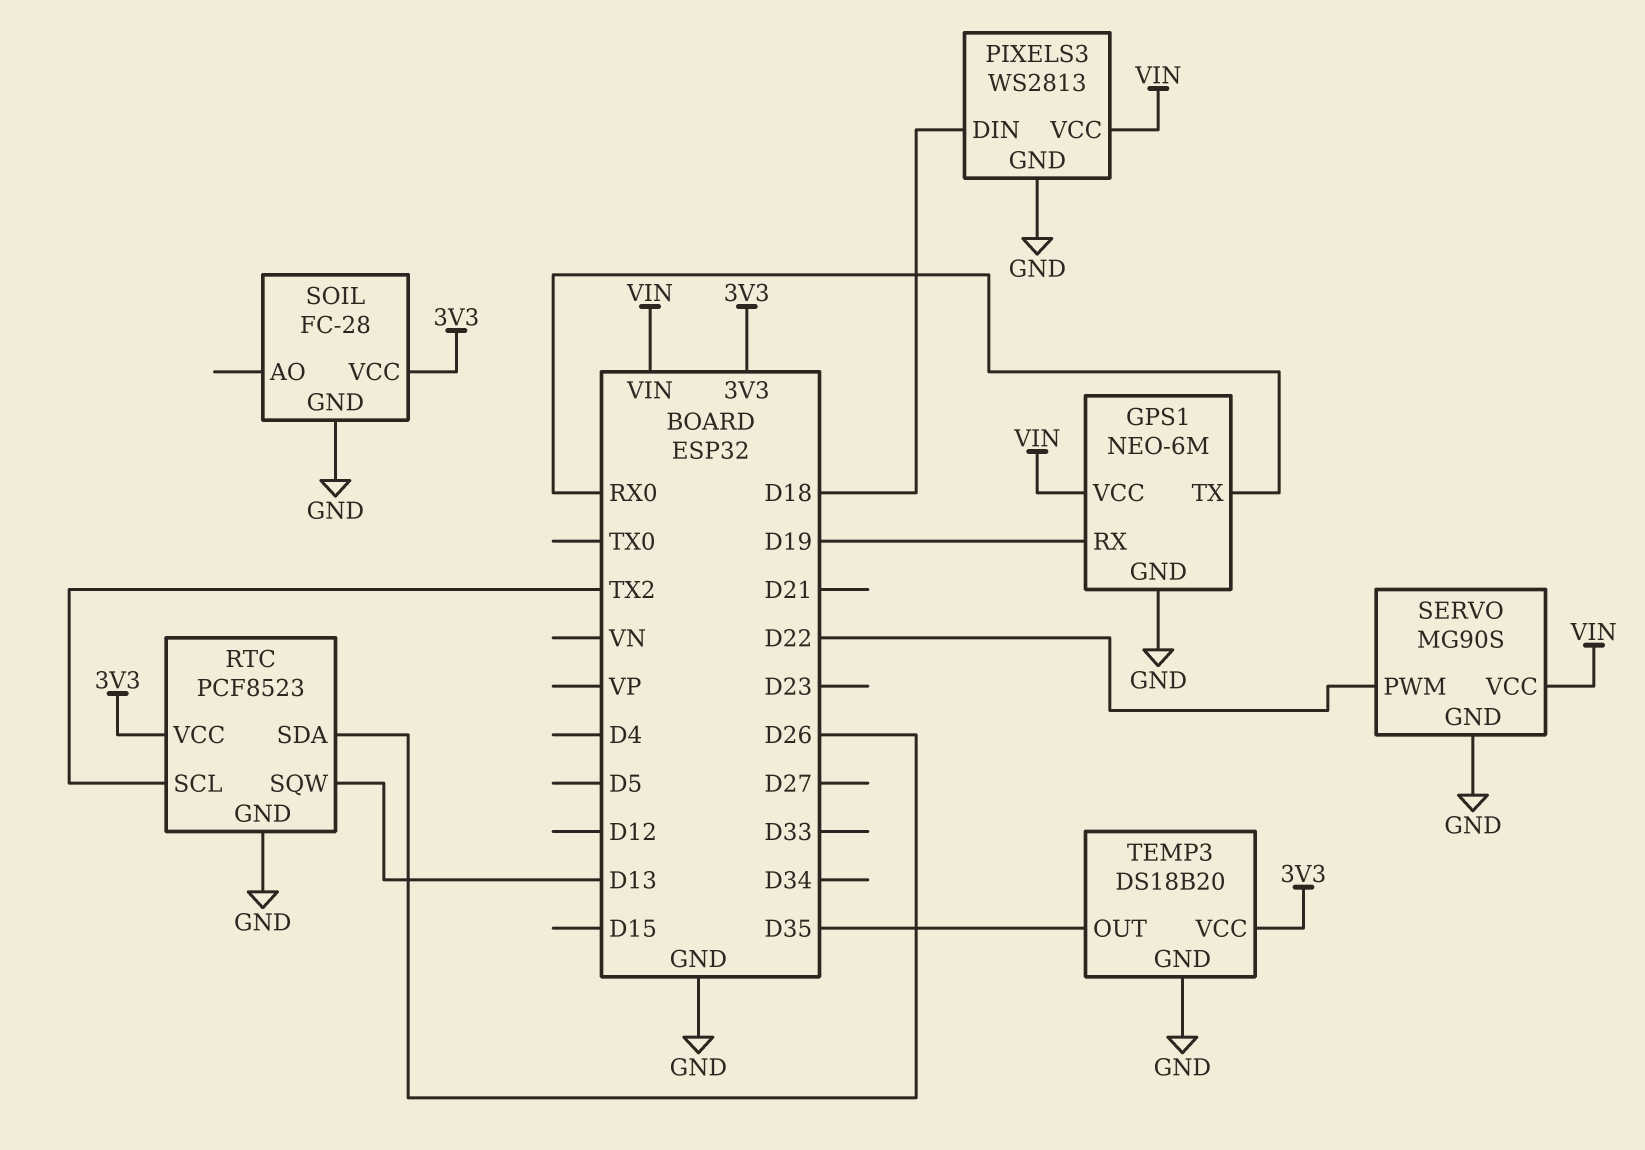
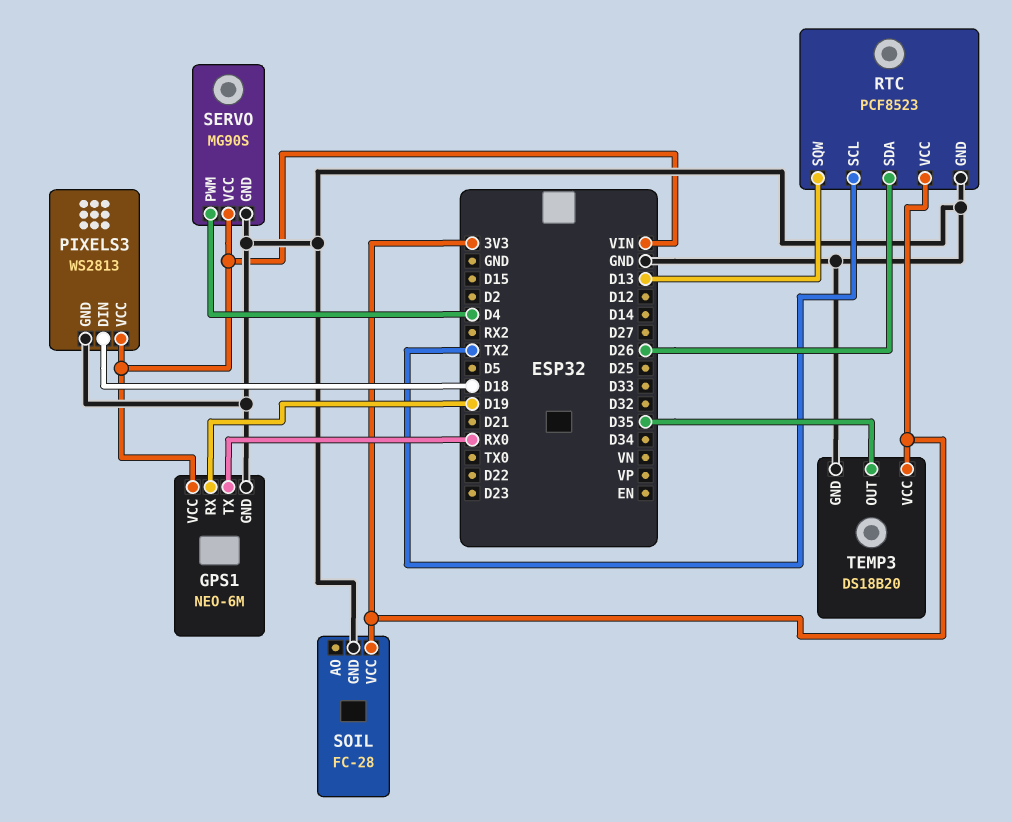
SERVO pin PWM: D22 -> D4

